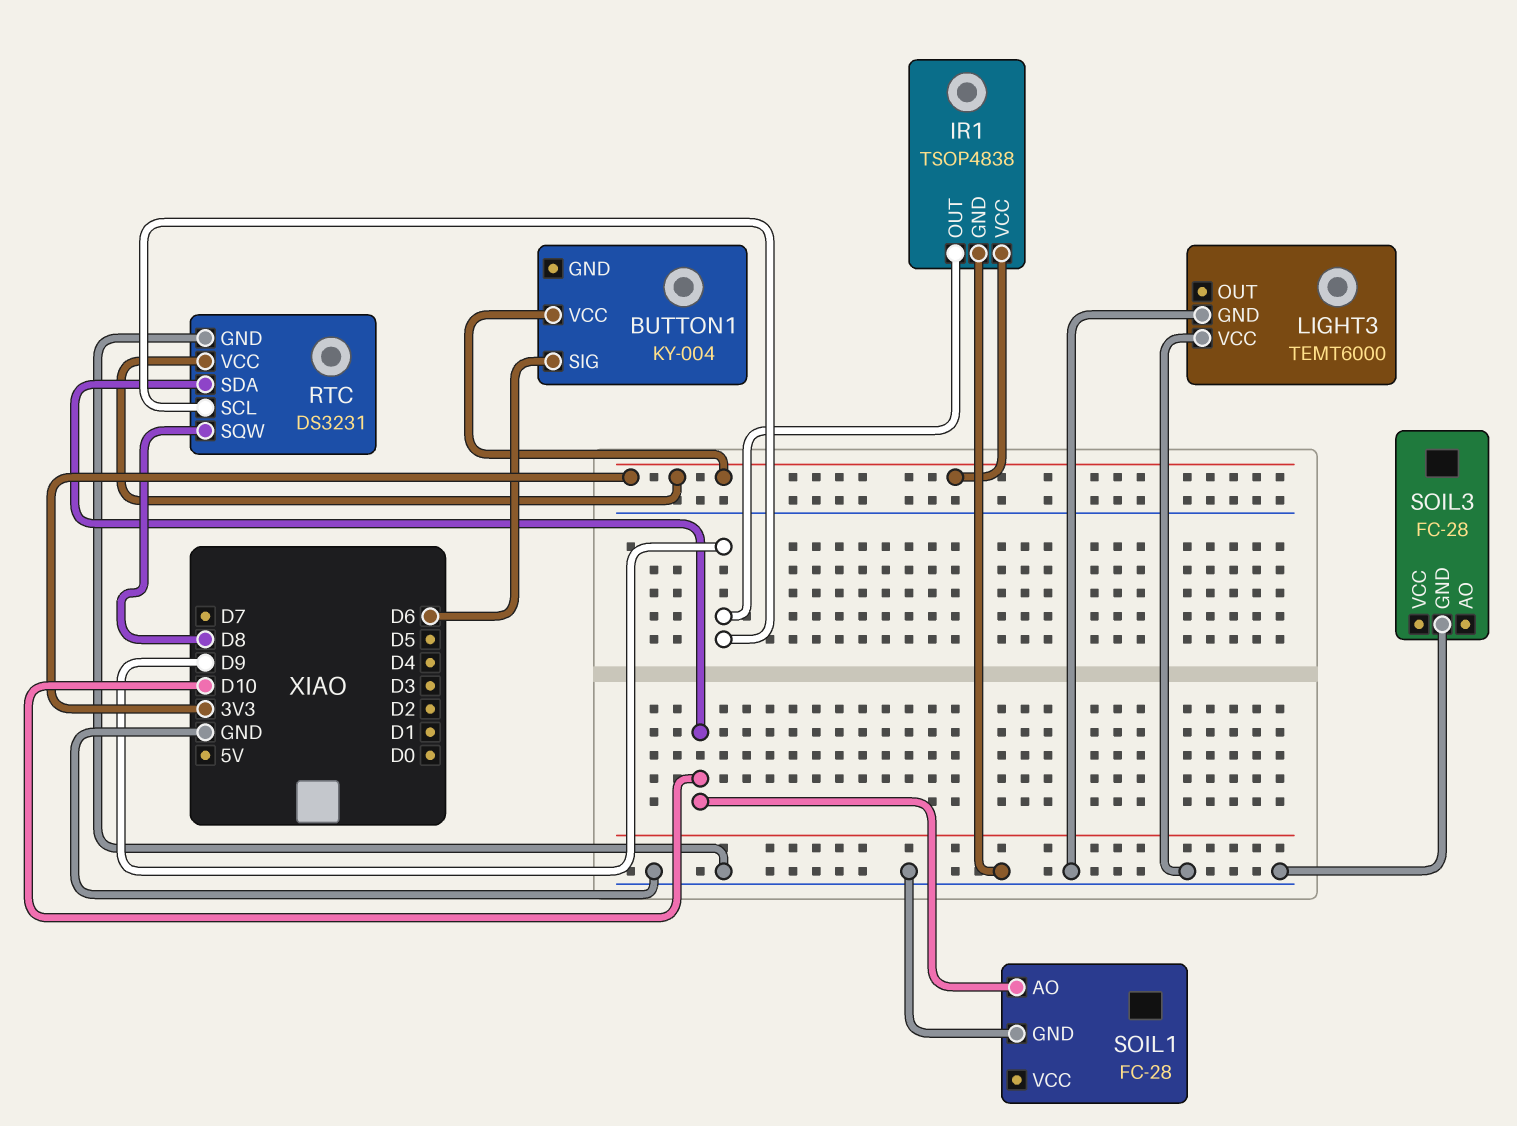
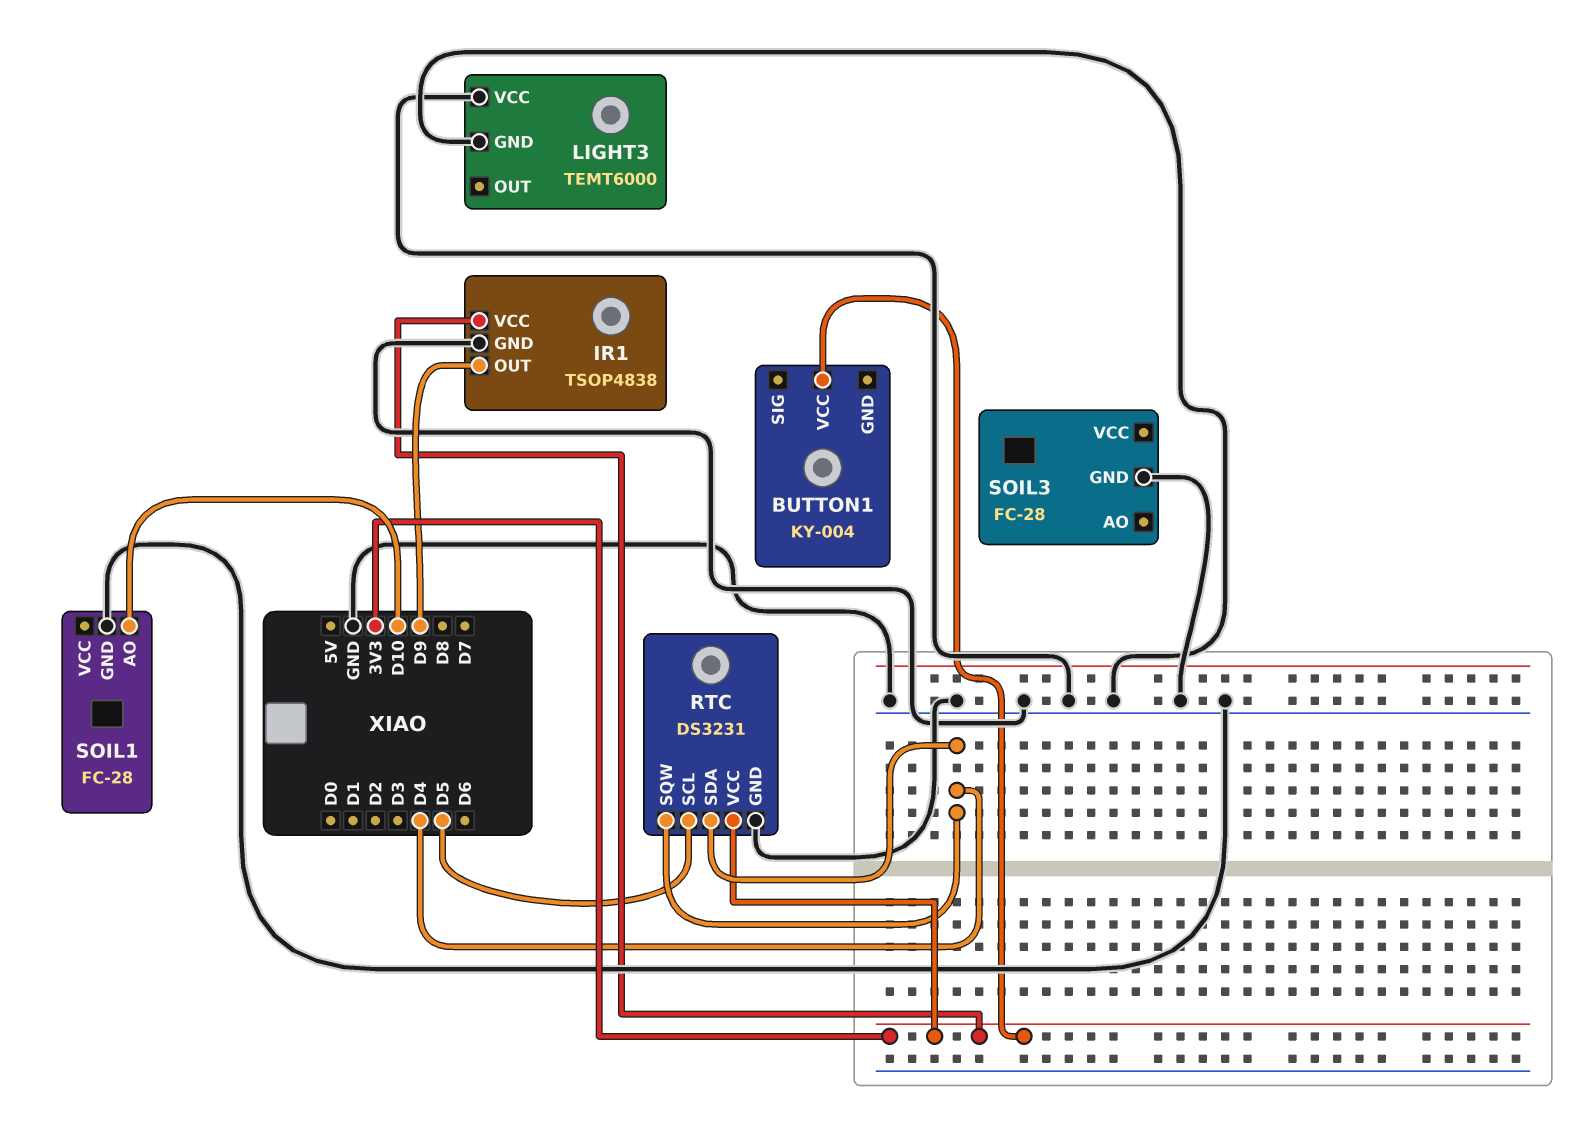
BUTTON1 pin SIG: D6 -> none
RTC pin SCL: D9 -> D5
RTC pin SDA: D10 -> D4
RTC pin SQW: D8 -> D4

